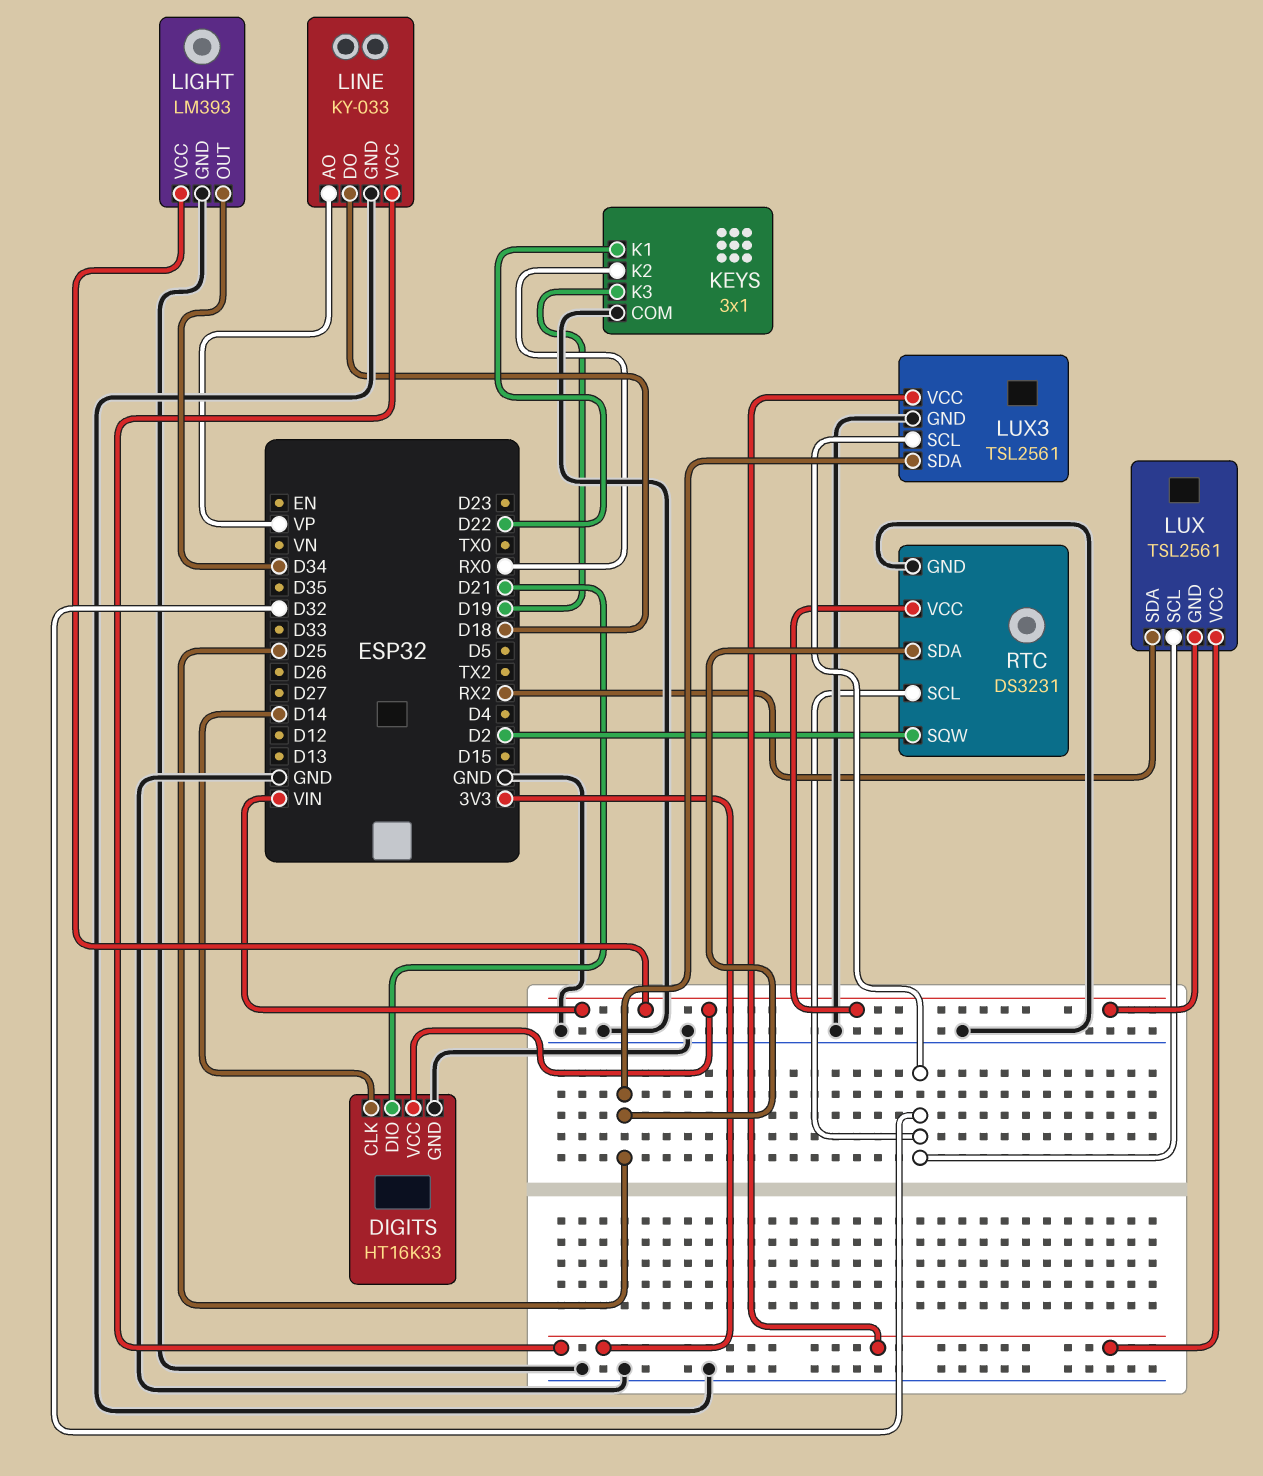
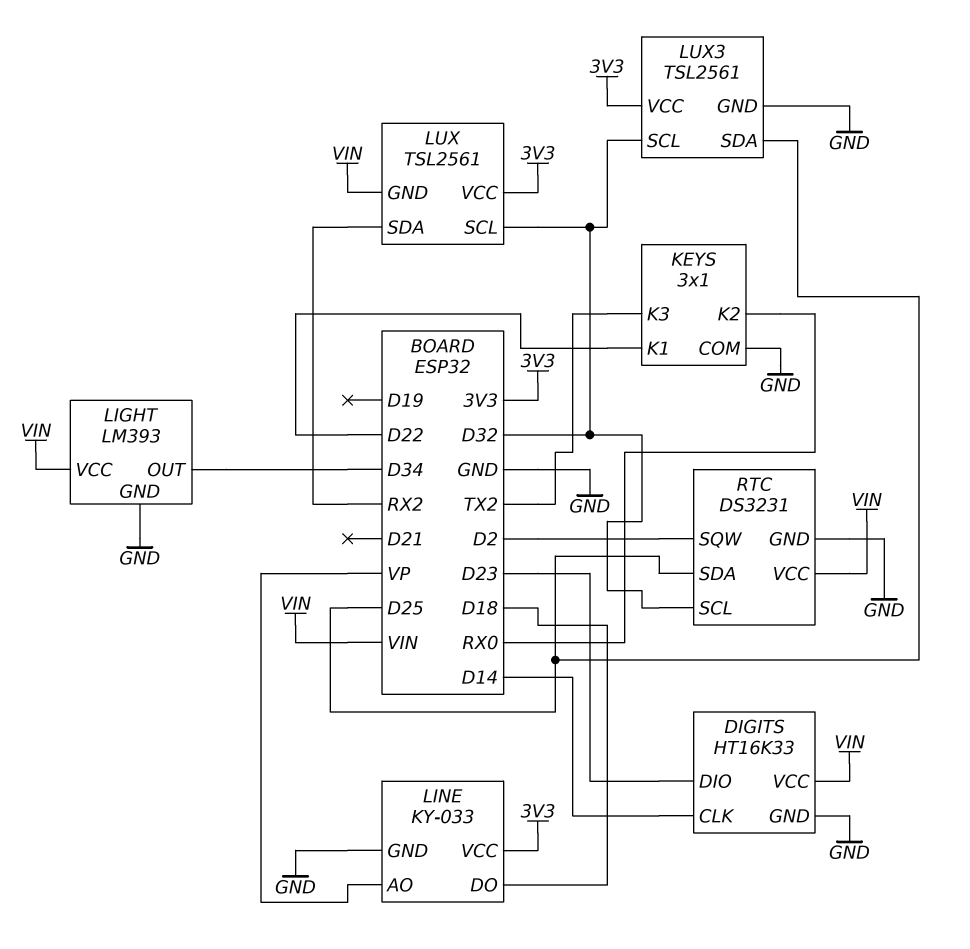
DIGITS pin DIO: D21 -> D23
KEYS pin K3: D19 -> TX2

